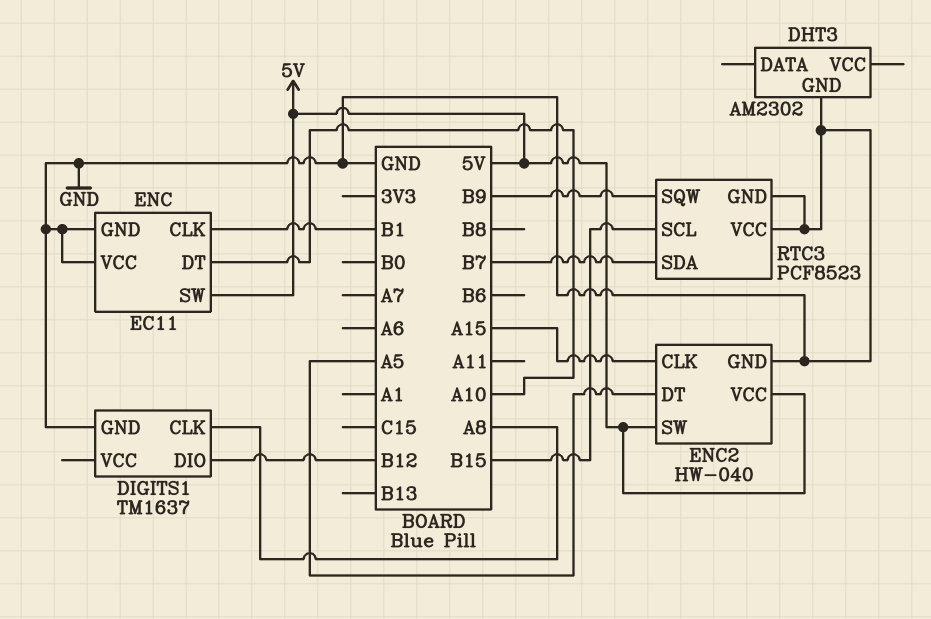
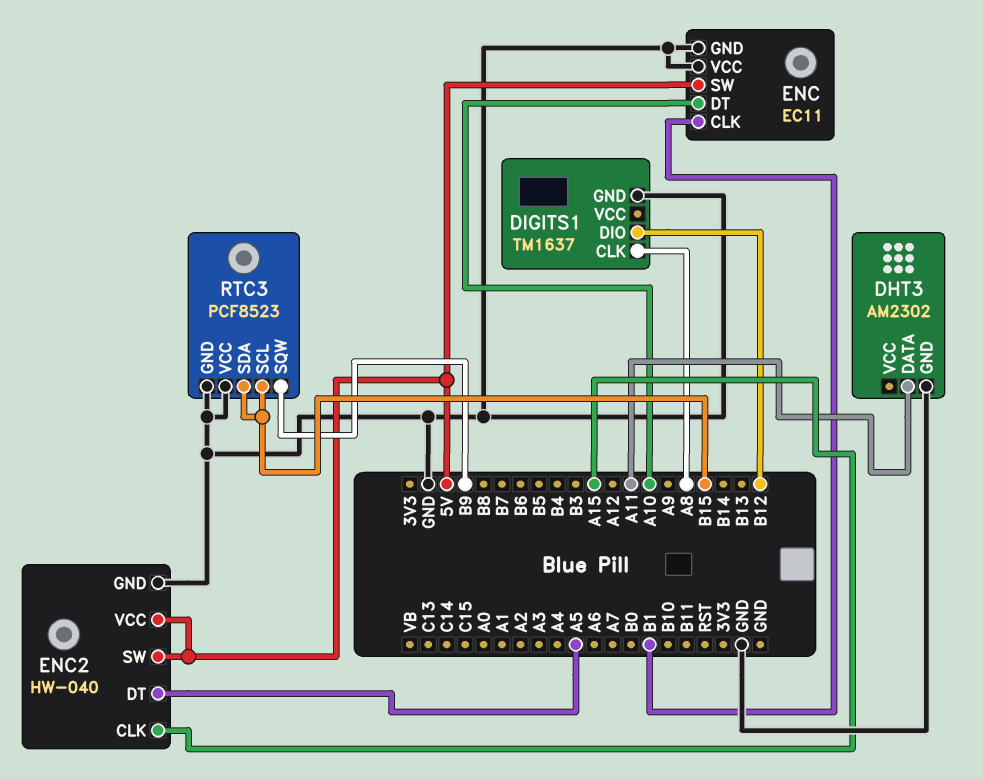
DHT3 pin DATA: none -> A11
RTC3 pin SDA: B7 -> B15

